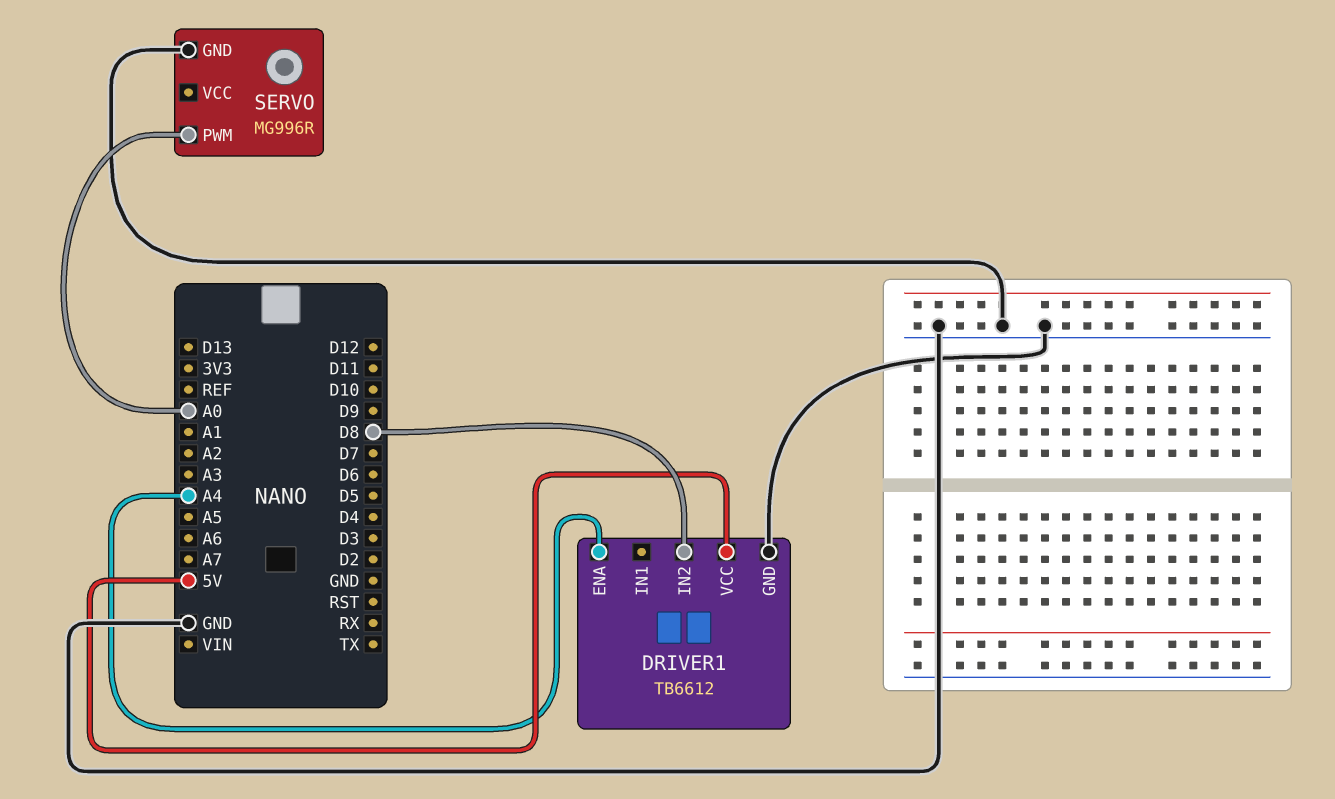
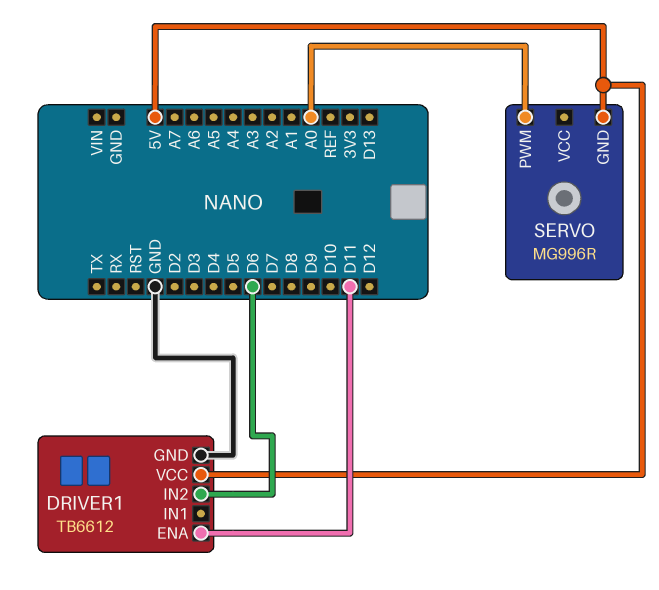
DRIVER1 pin ENA: A4 -> D11
DRIVER1 pin IN2: D8 -> D6
SERVO pin GND: GND -> 5V

